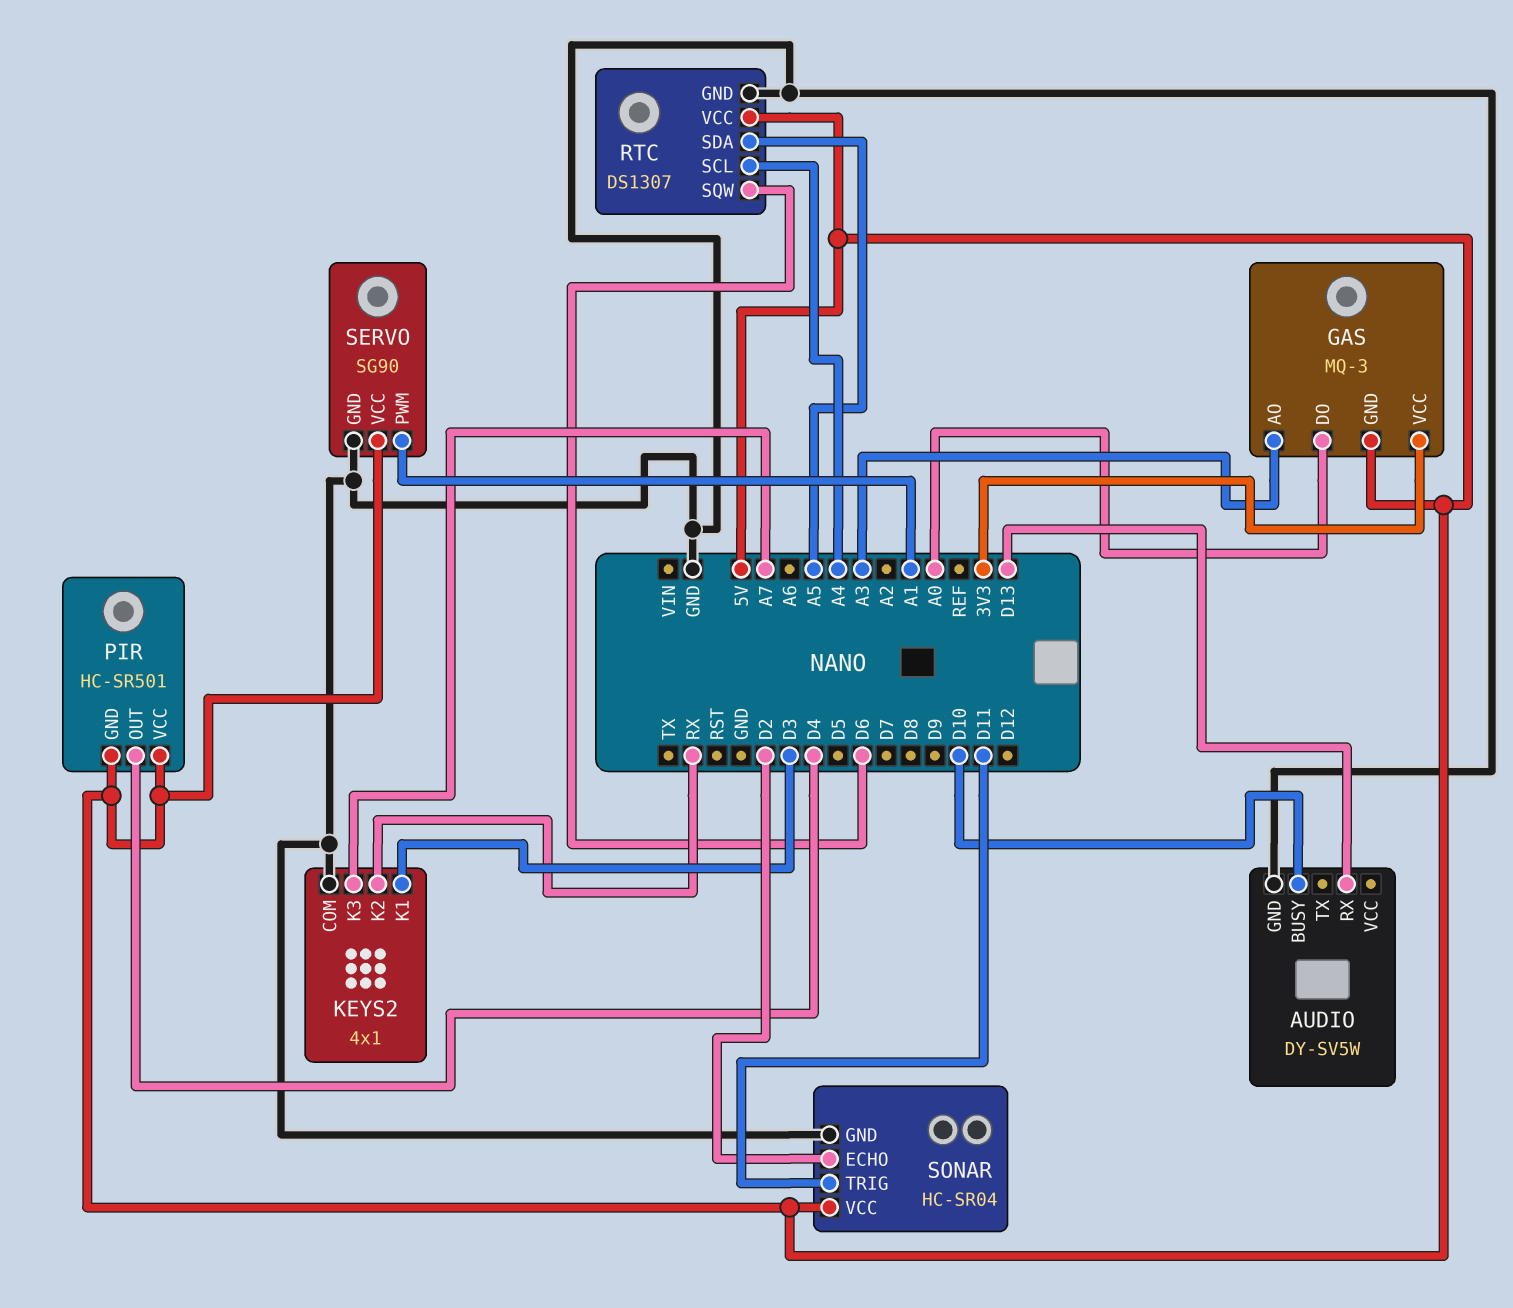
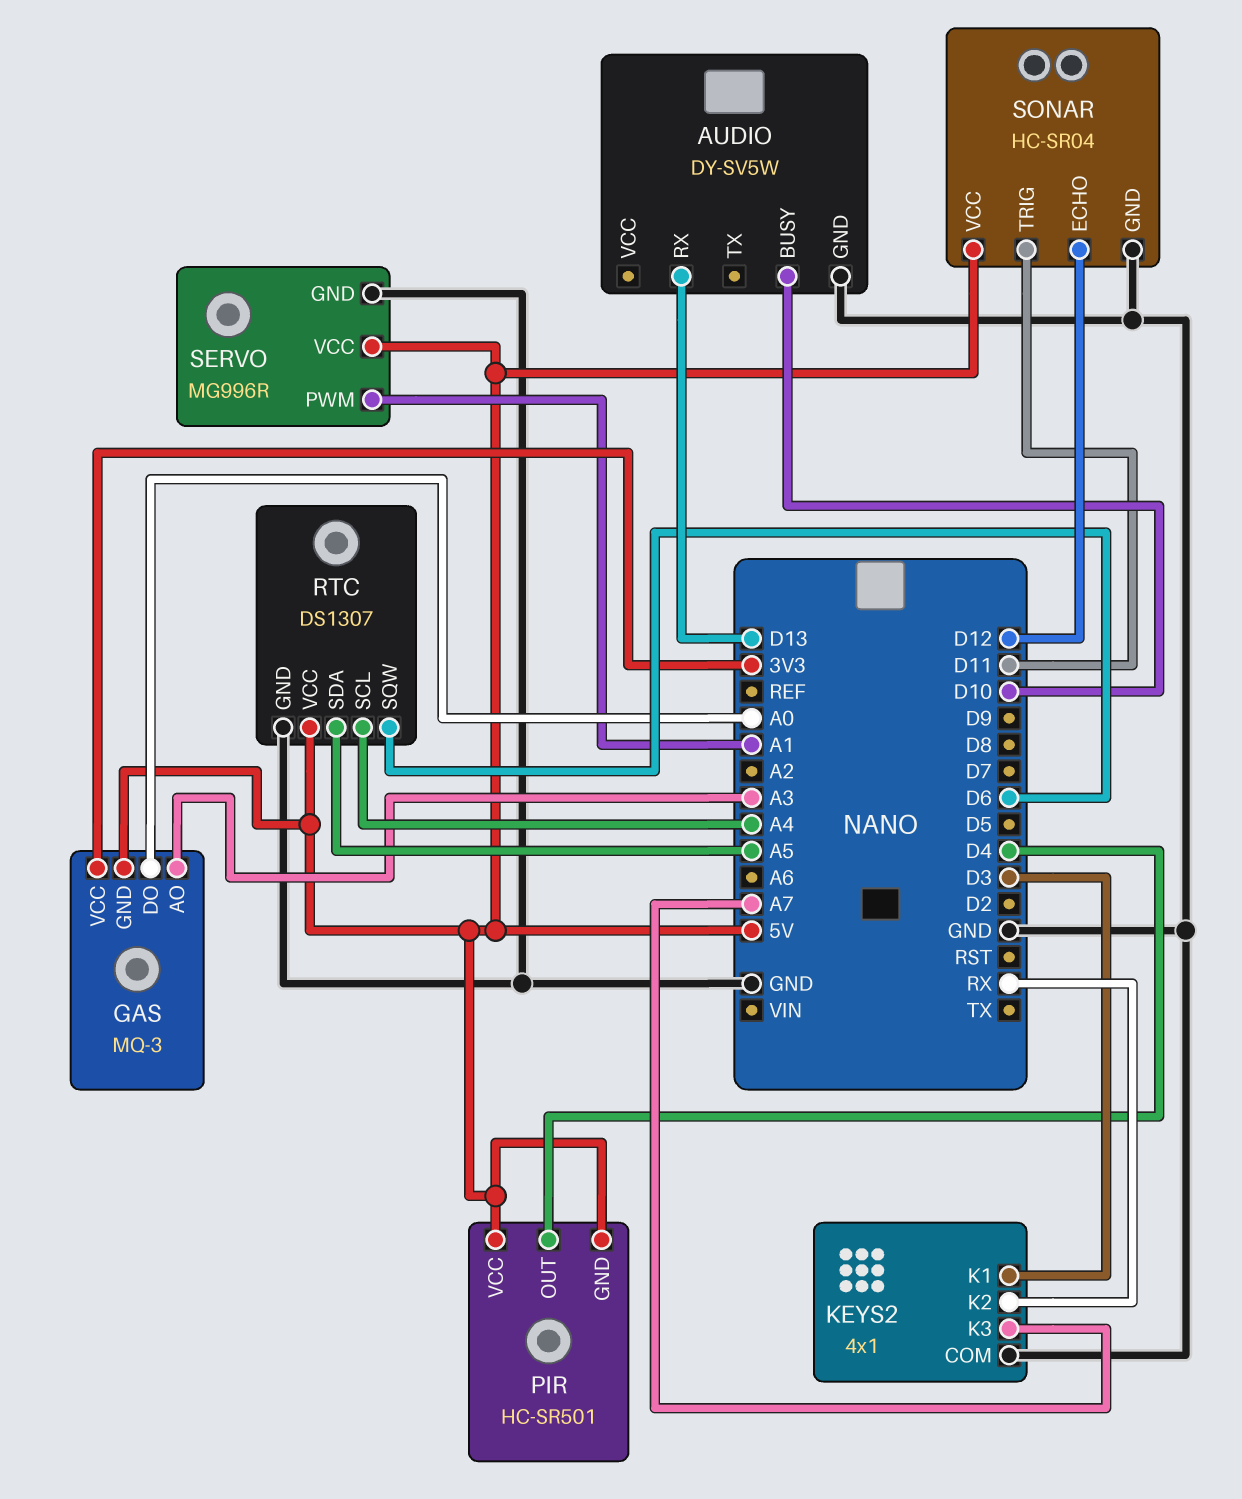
SERVO: SG90 -> MG996R
SONAR pin ECHO: D2 -> D12

